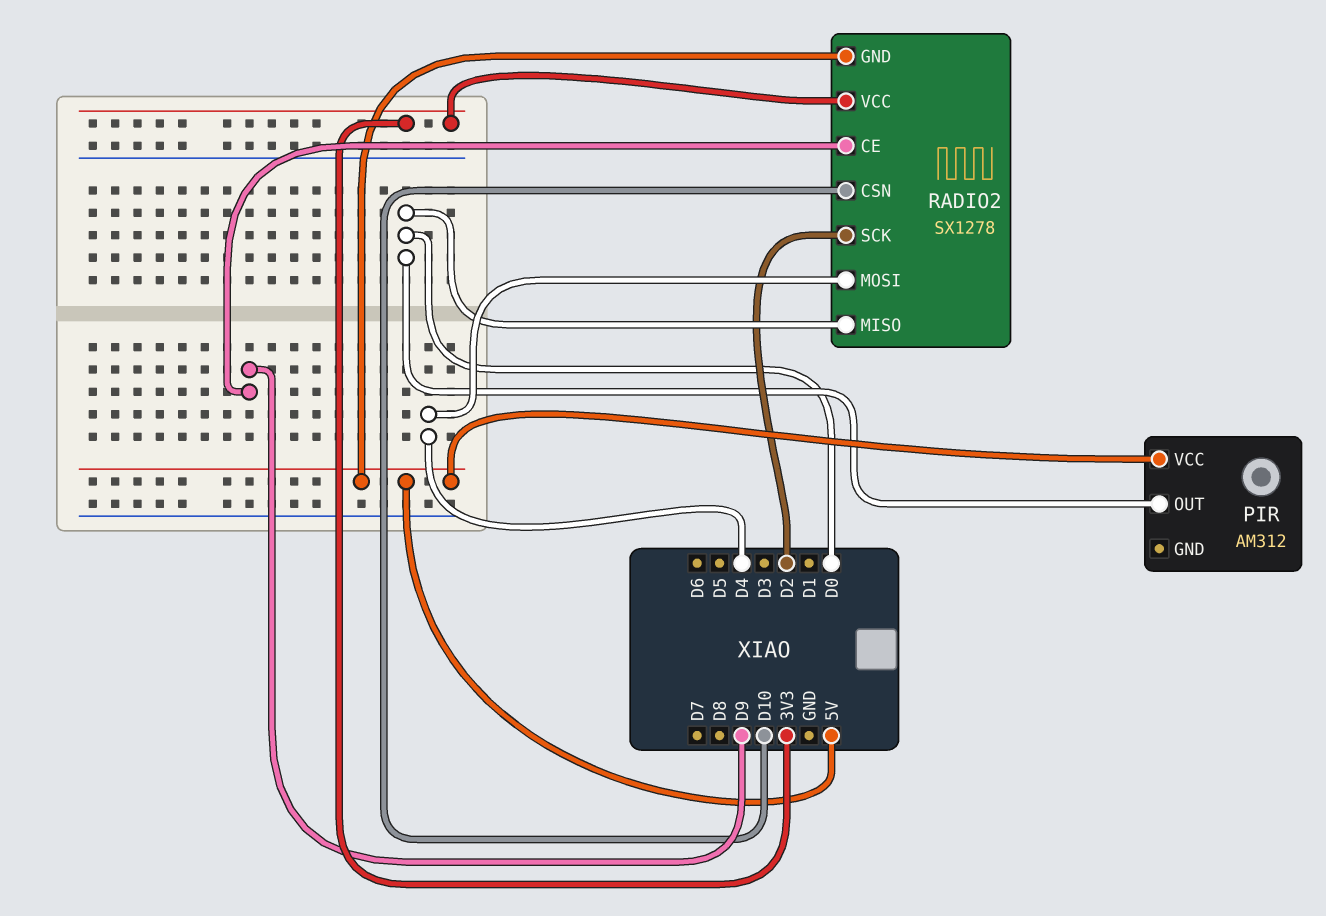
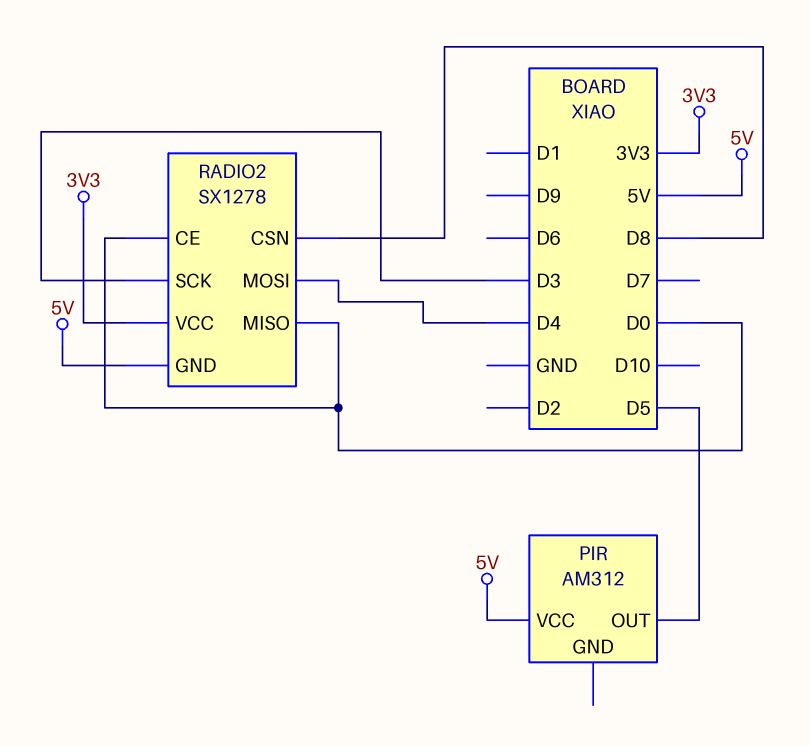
PIR pin OUT: D0 -> D5
RADIO2 pin CE: D9 -> D0
RADIO2 pin CSN: D10 -> D8
RADIO2 pin SCK: D2 -> D3

